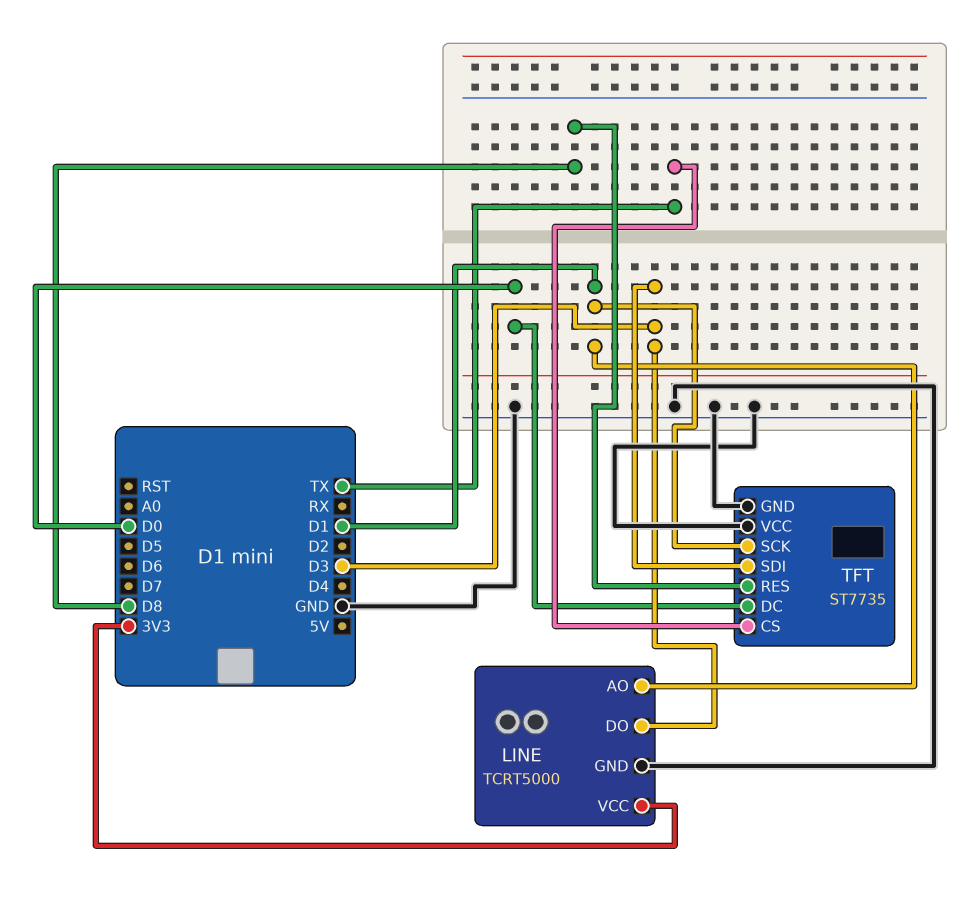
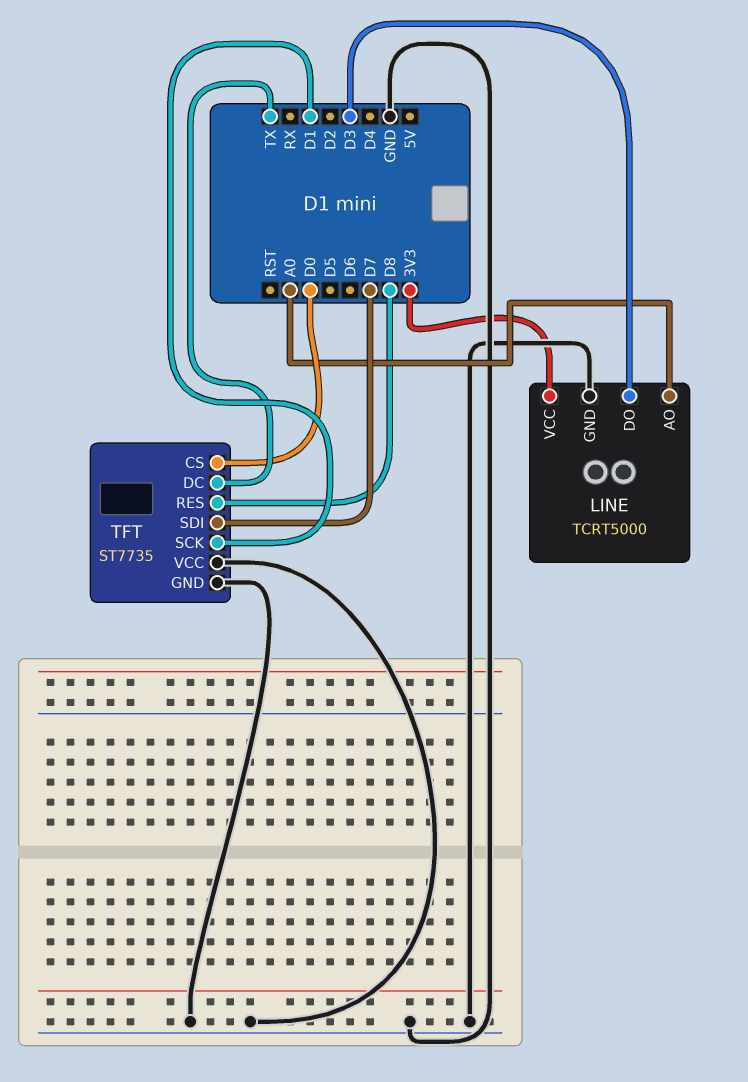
LINE pin AO: D1 -> A0
TFT pin CS: TX -> D0
TFT pin DC: D0 -> TX
TFT pin SDI: D3 -> D7

